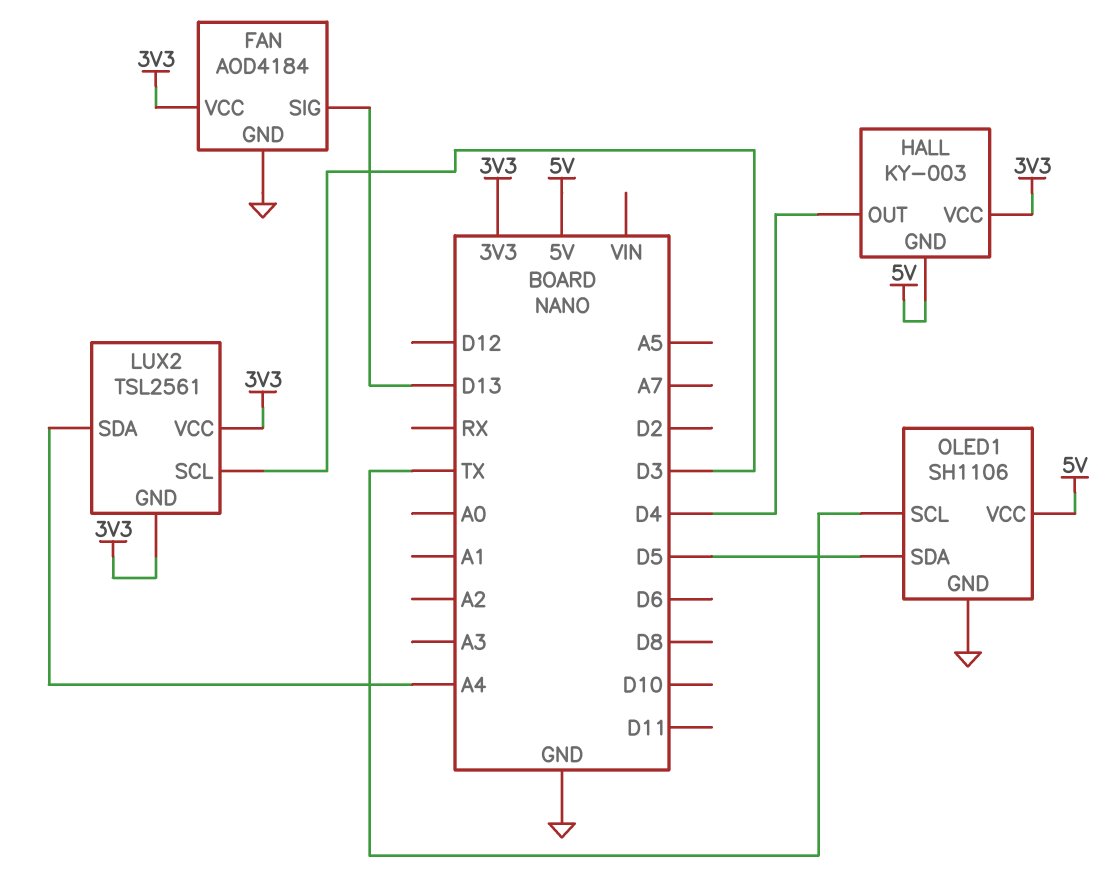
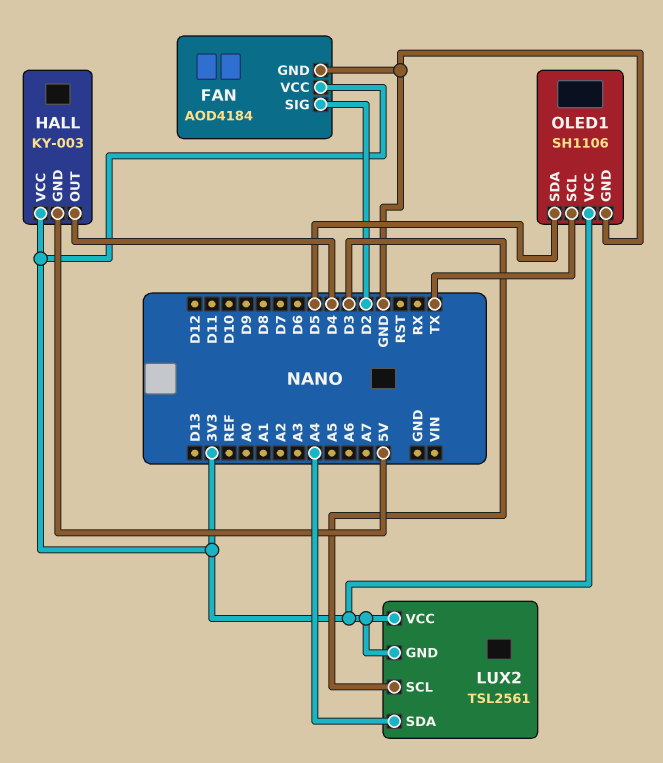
FAN pin SIG: D13 -> D2
OLED1 pin VCC: 5V -> 3V3

